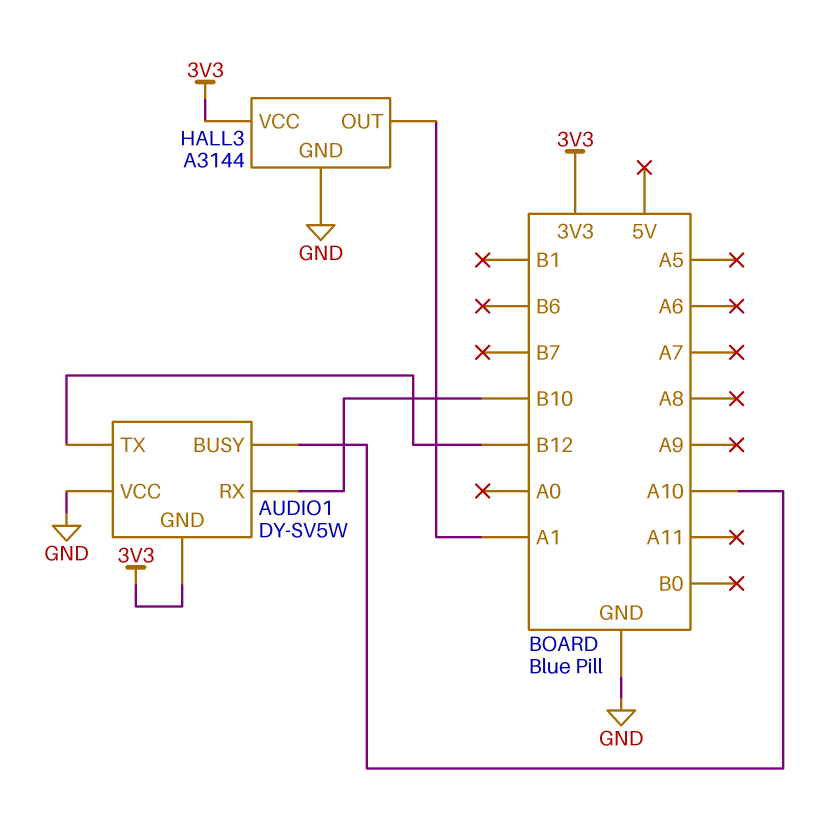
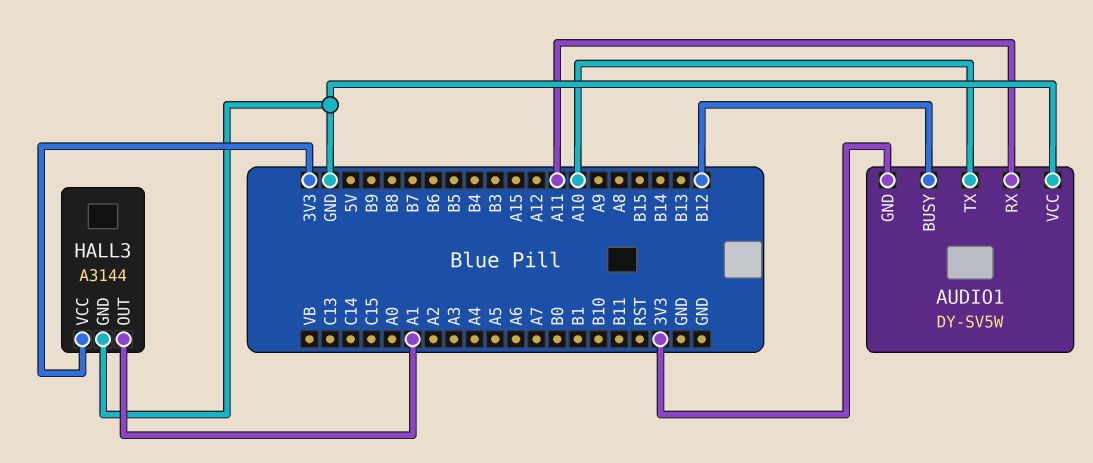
AUDIO1 pin BUSY: A10 -> B12
AUDIO1 pin RX: B10 -> A11
AUDIO1 pin TX: B12 -> A10

